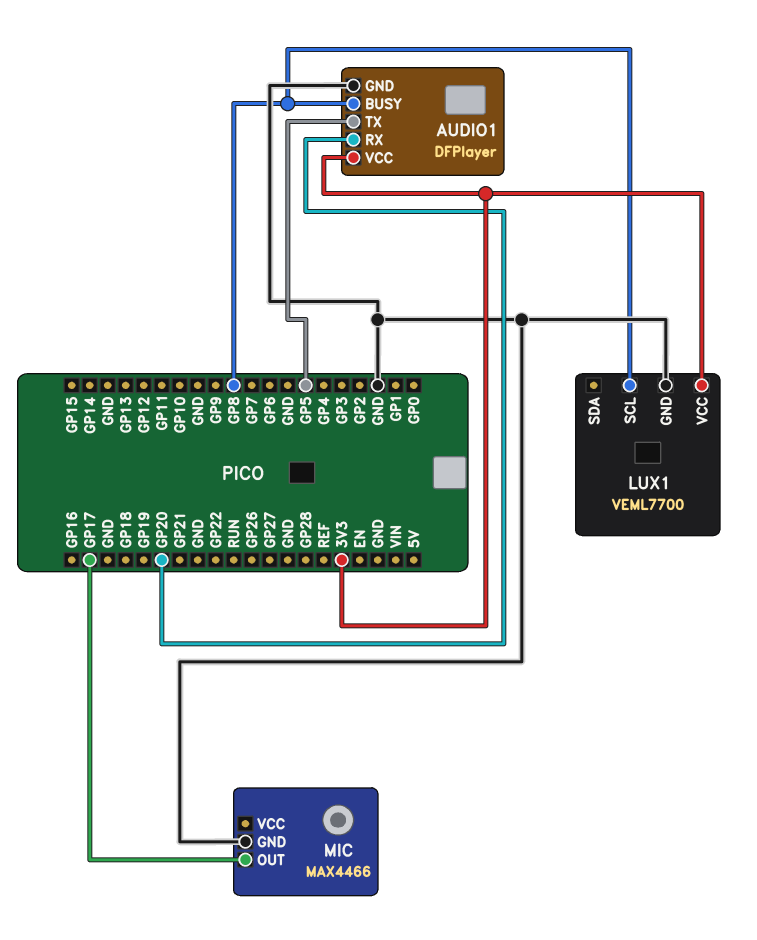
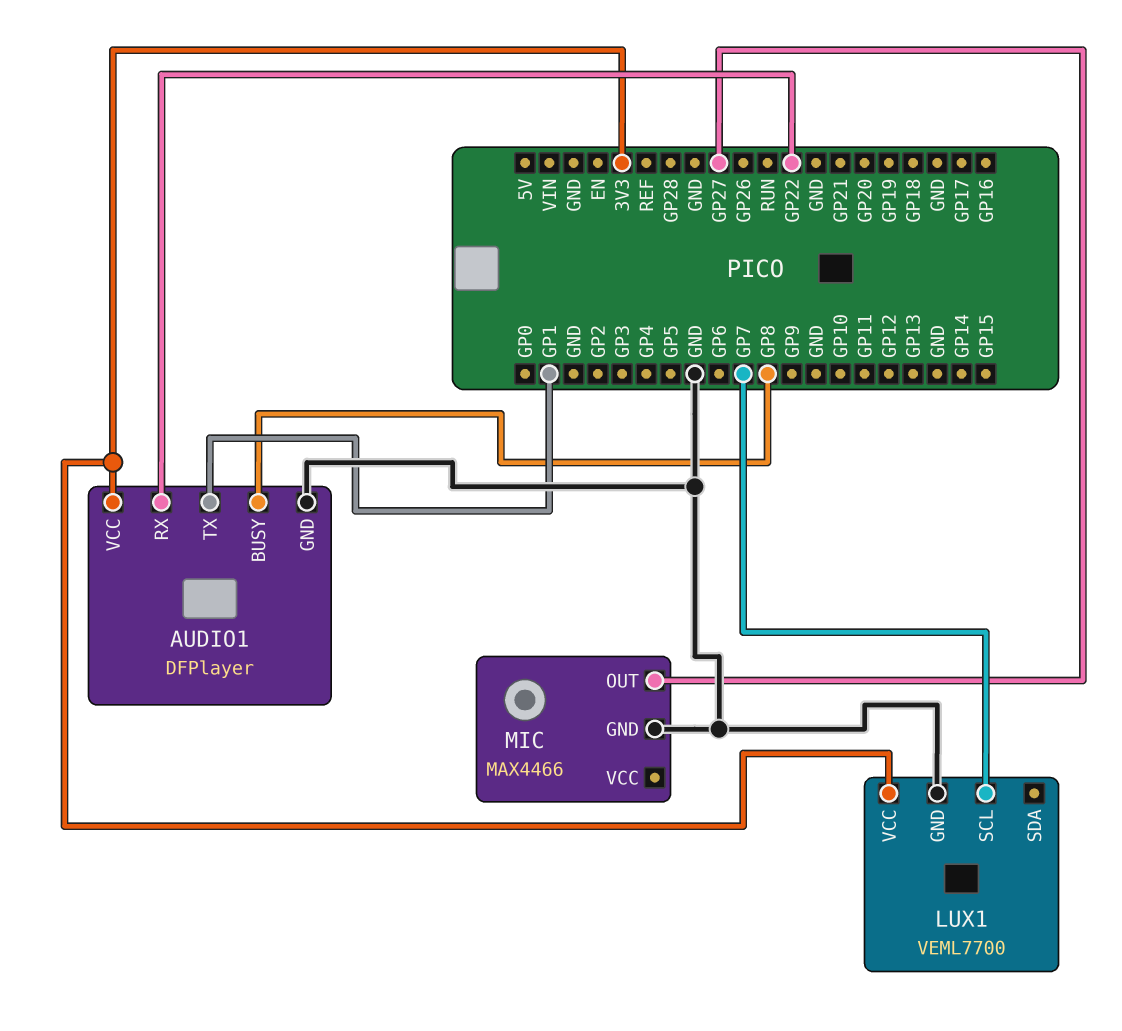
AUDIO1 pin RX: GP20 -> GP22
AUDIO1 pin TX: GP5 -> GP1
LUX1 pin SCL: GP8 -> GP7
MIC pin OUT: GP17 -> GP27

